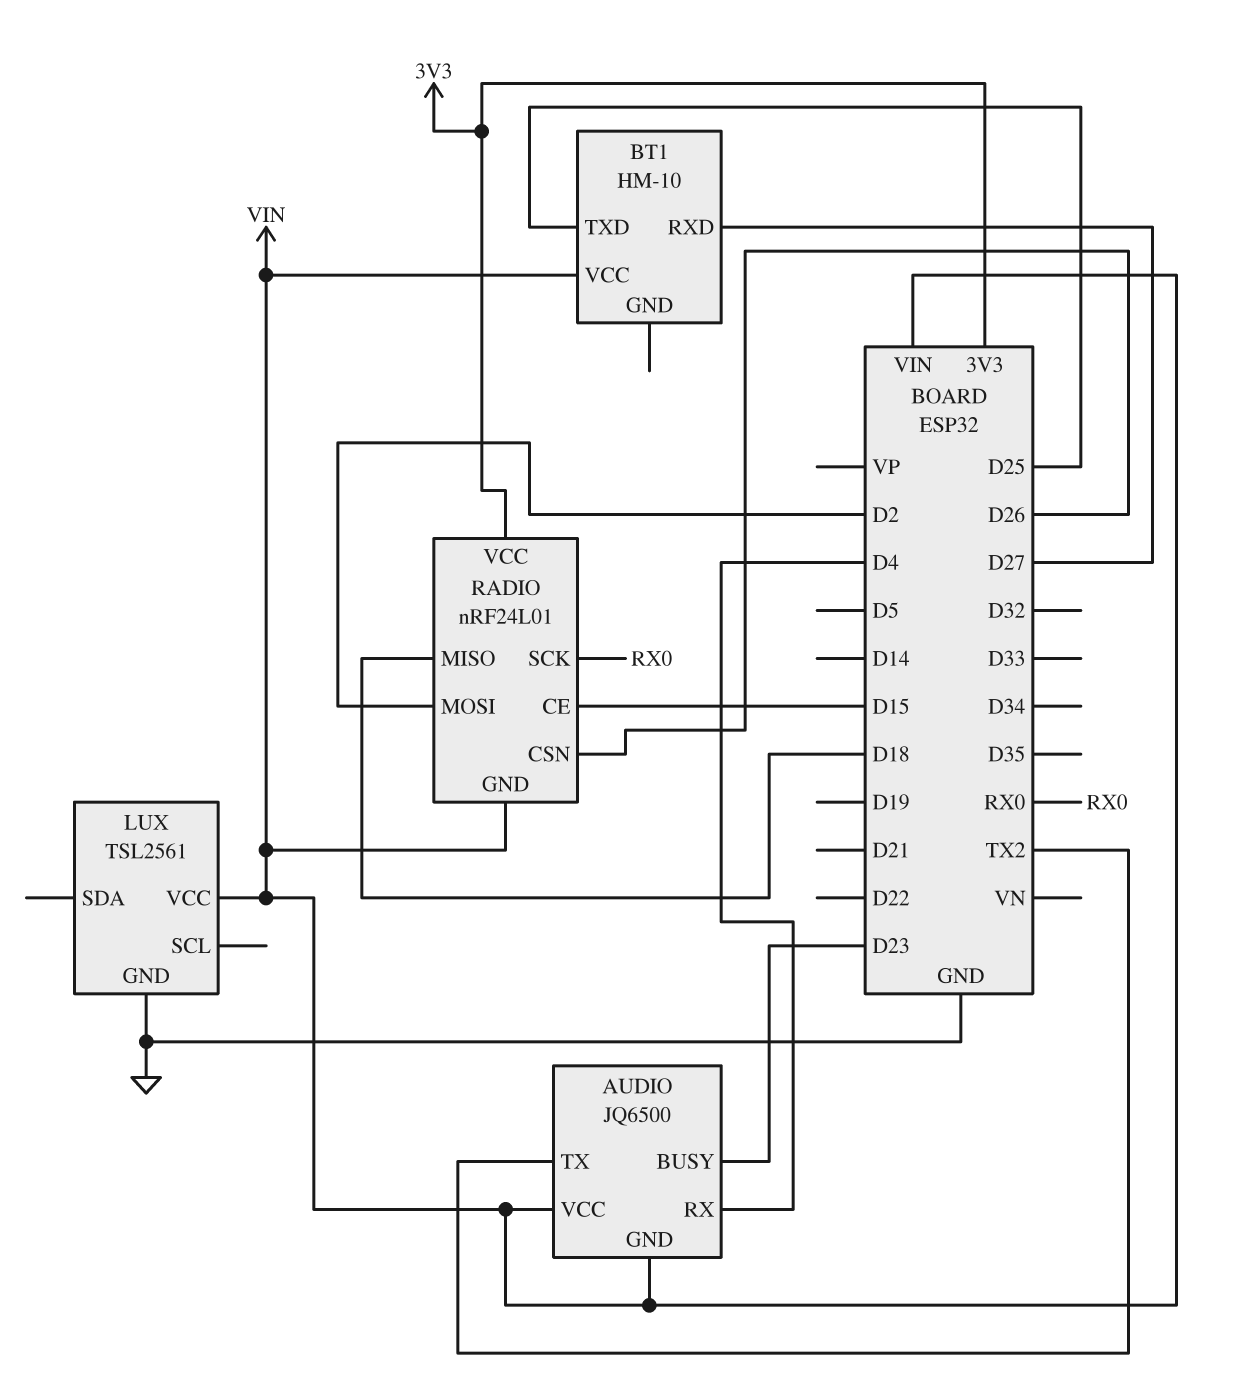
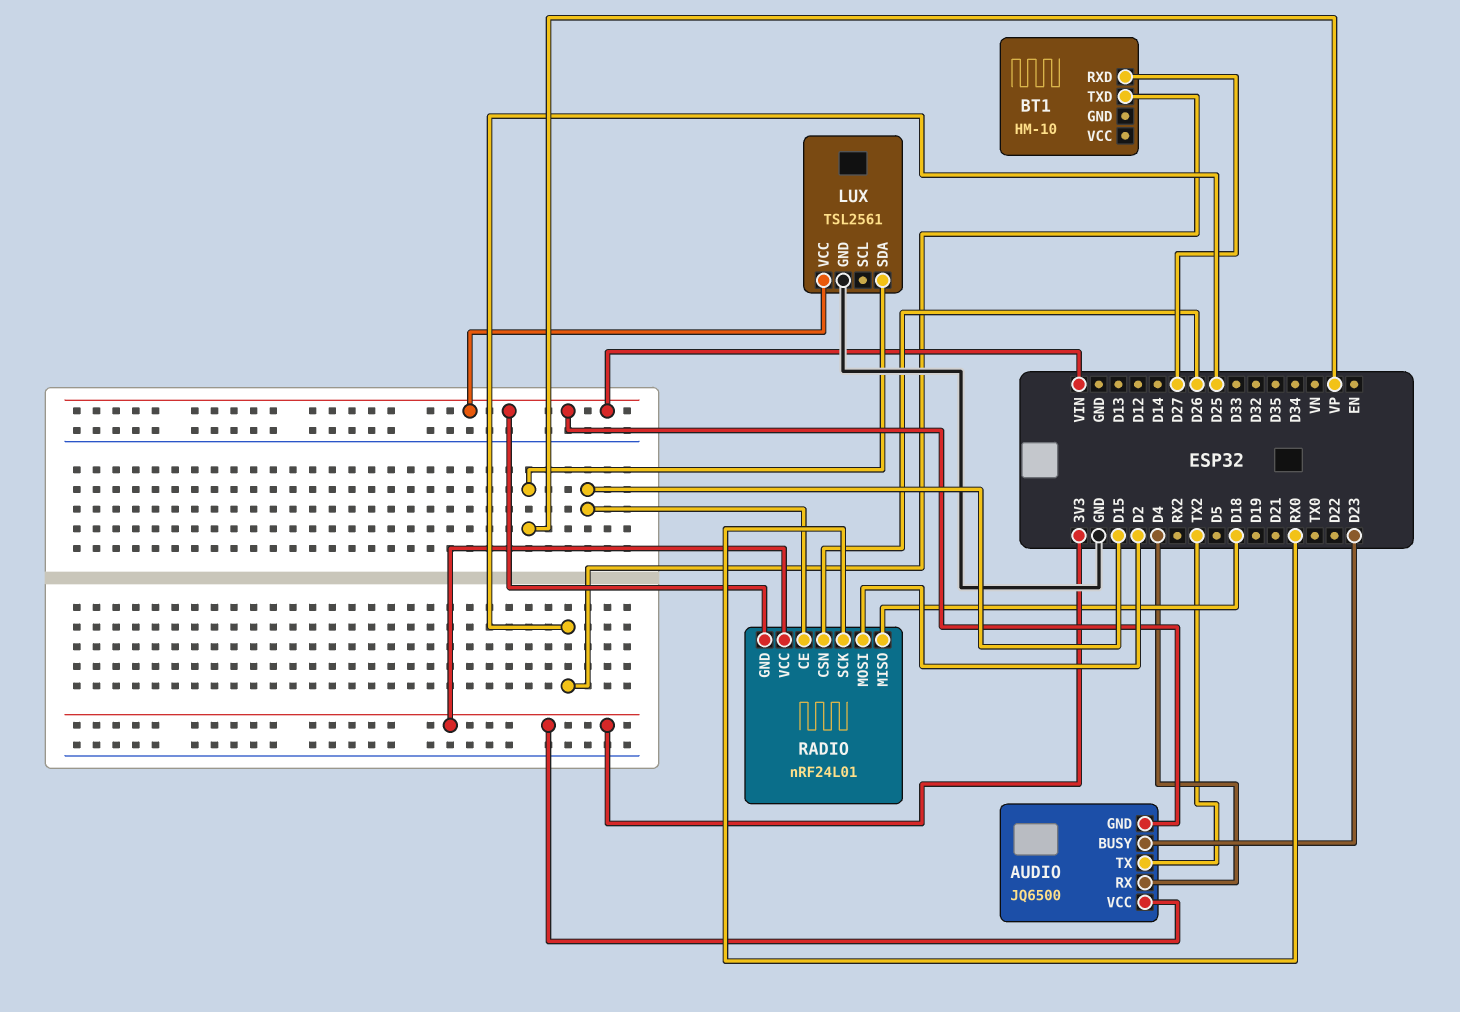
AUDIO pin VCC: VIN -> 3V3
BT1 pin VCC: VIN -> none
LUX pin SDA: none -> VP

